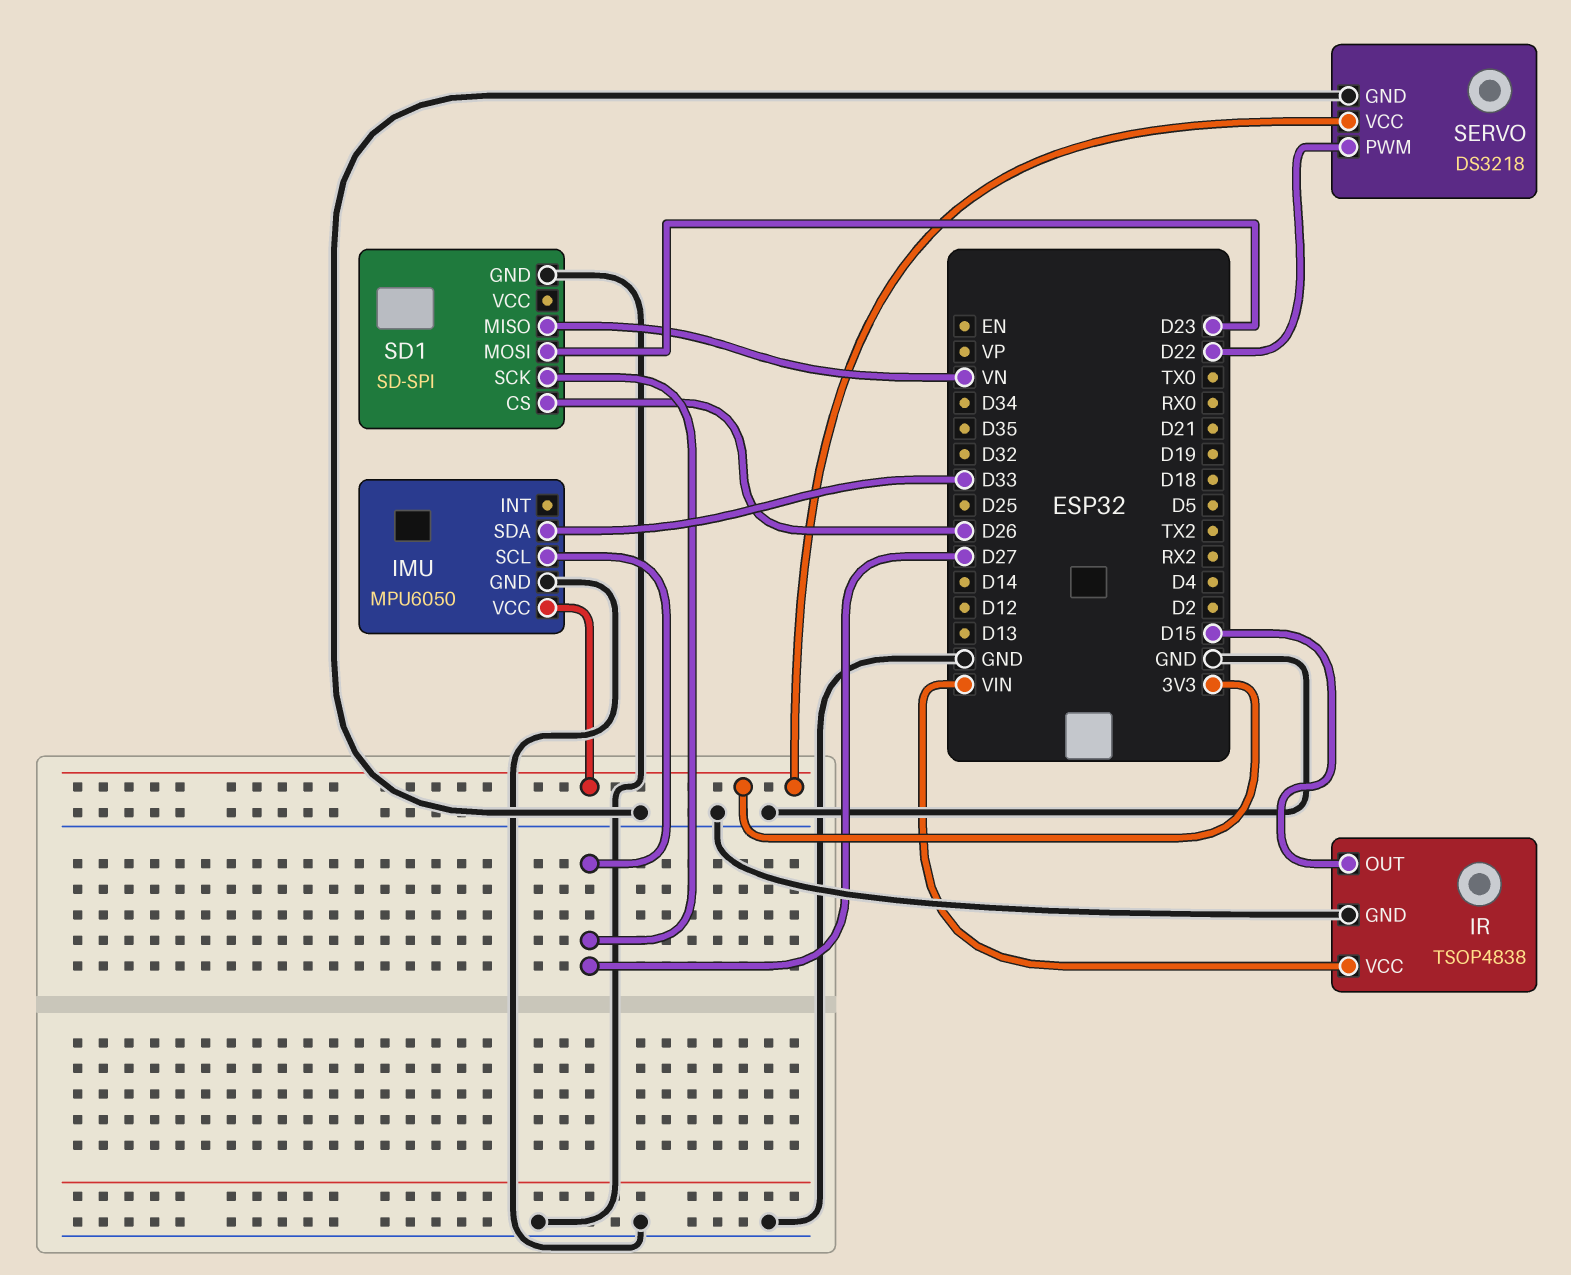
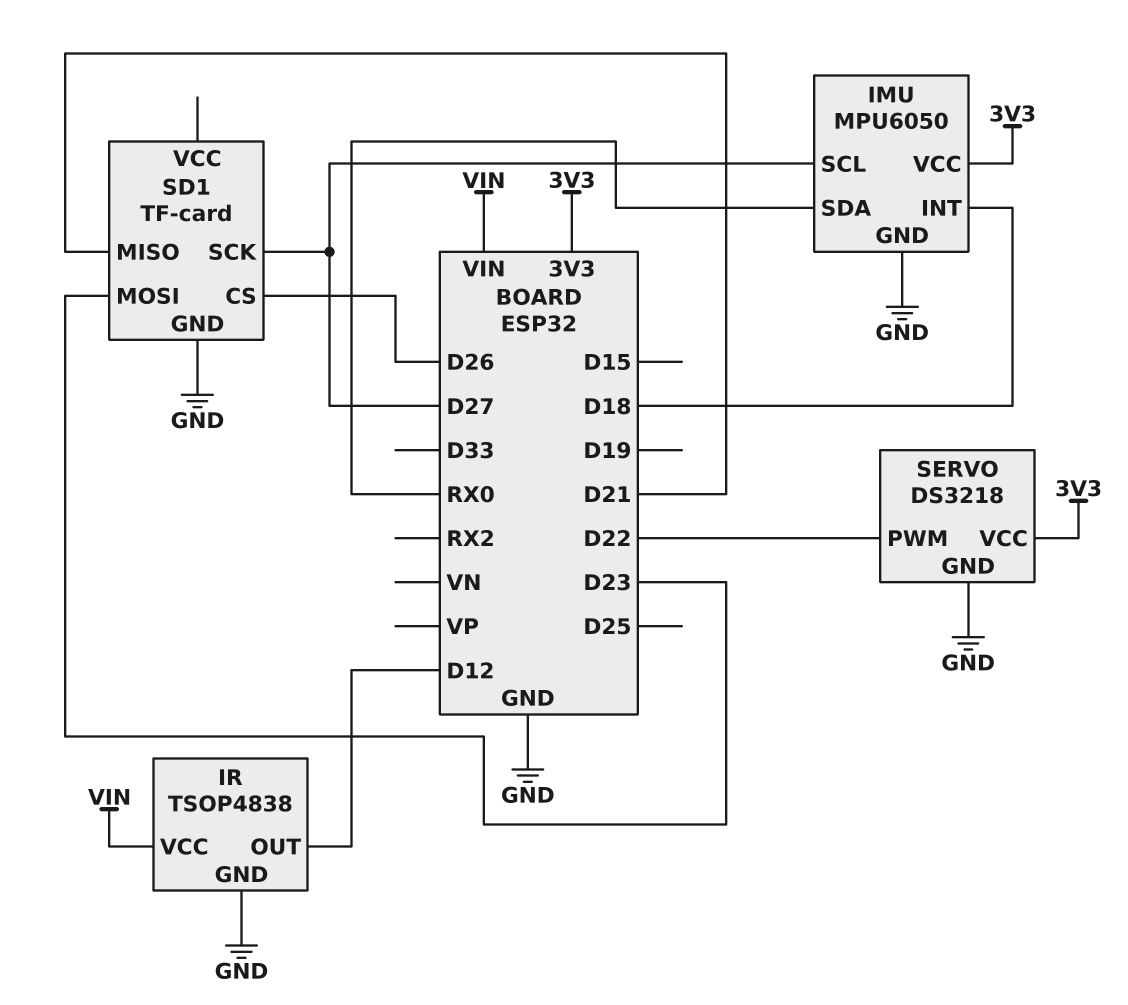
IMU pin INT: none -> D18
IMU pin SDA: D33 -> RX0
IR pin OUT: D15 -> D12
SD1: SD-SPI -> TF-card
SD1 pin MISO: VN -> D21

